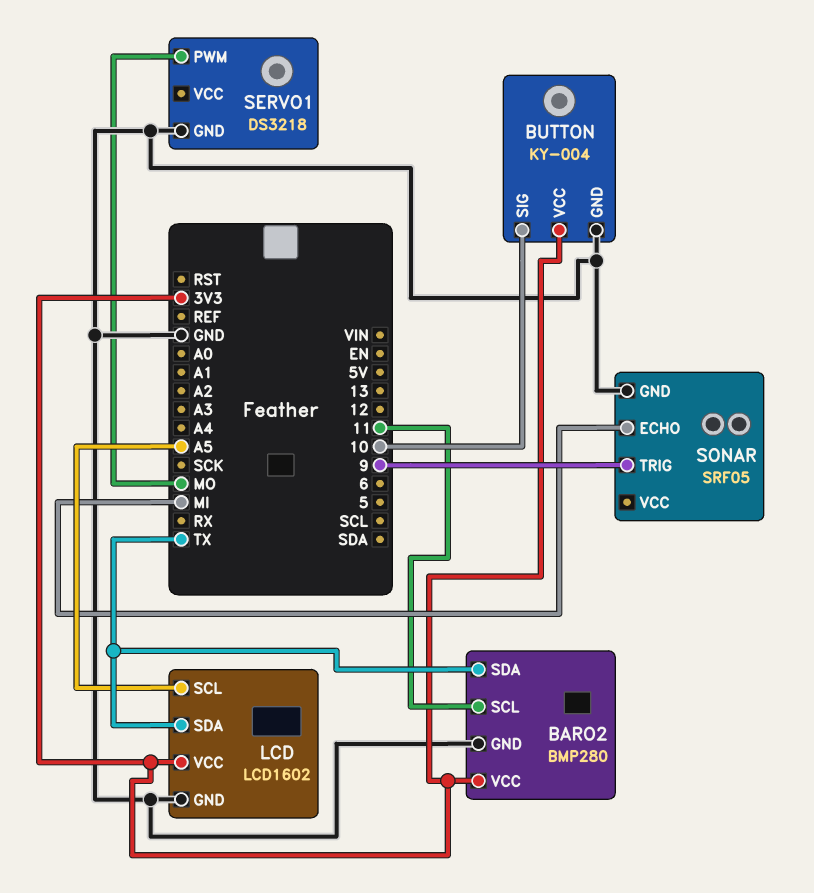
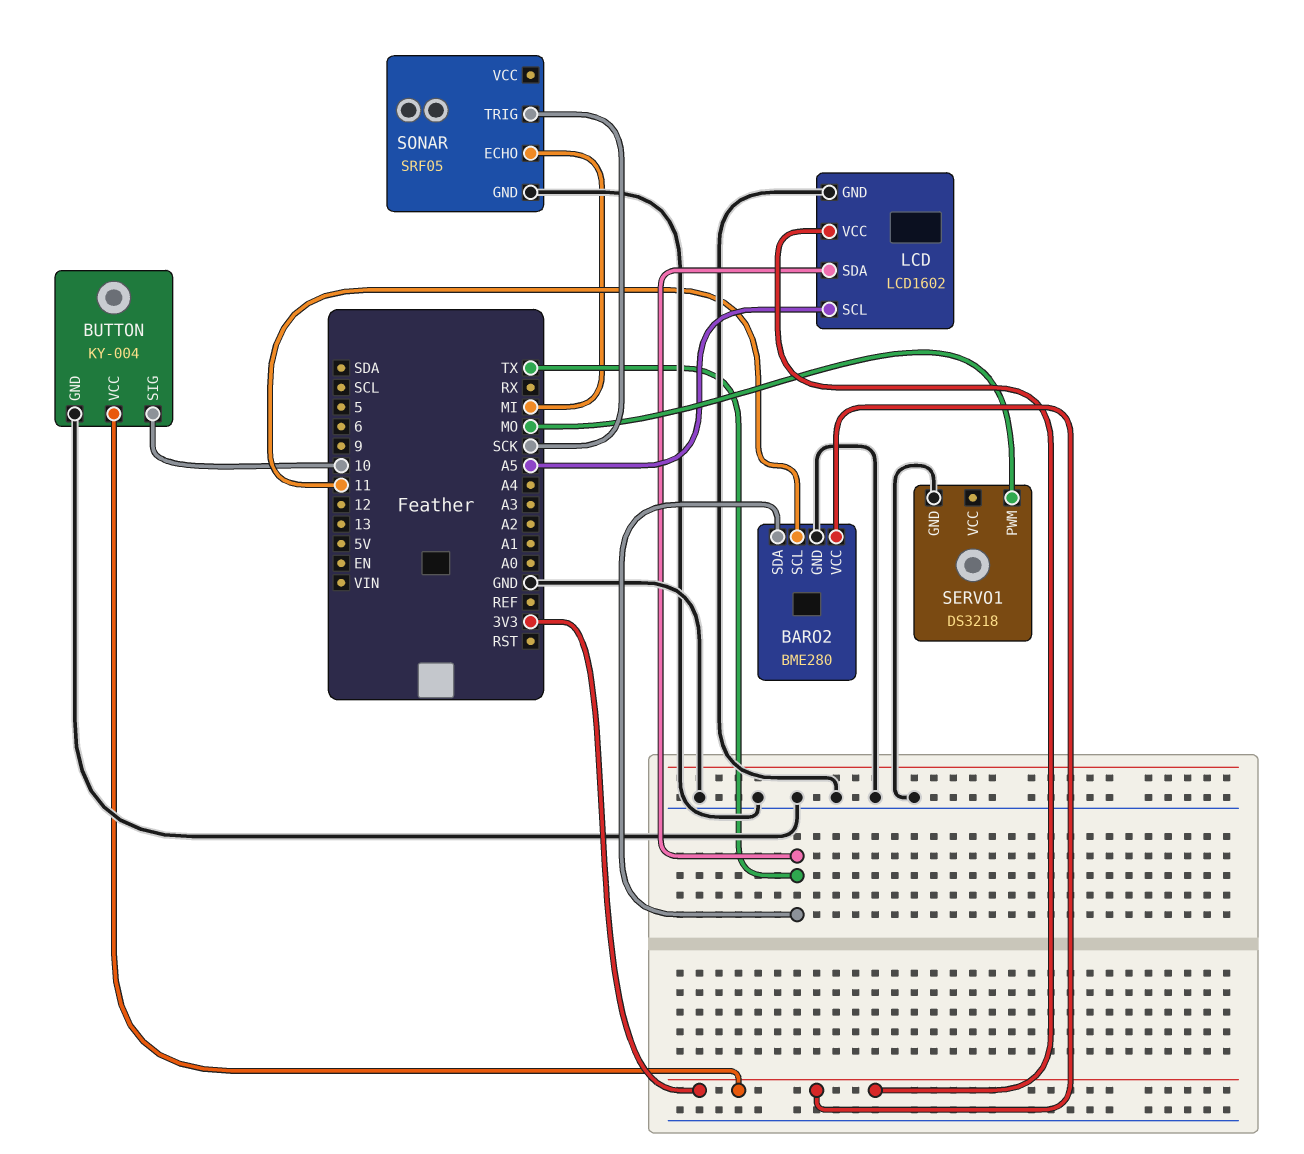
BARO2: BMP280 -> BME280
SONAR pin TRIG: 9 -> SCK

